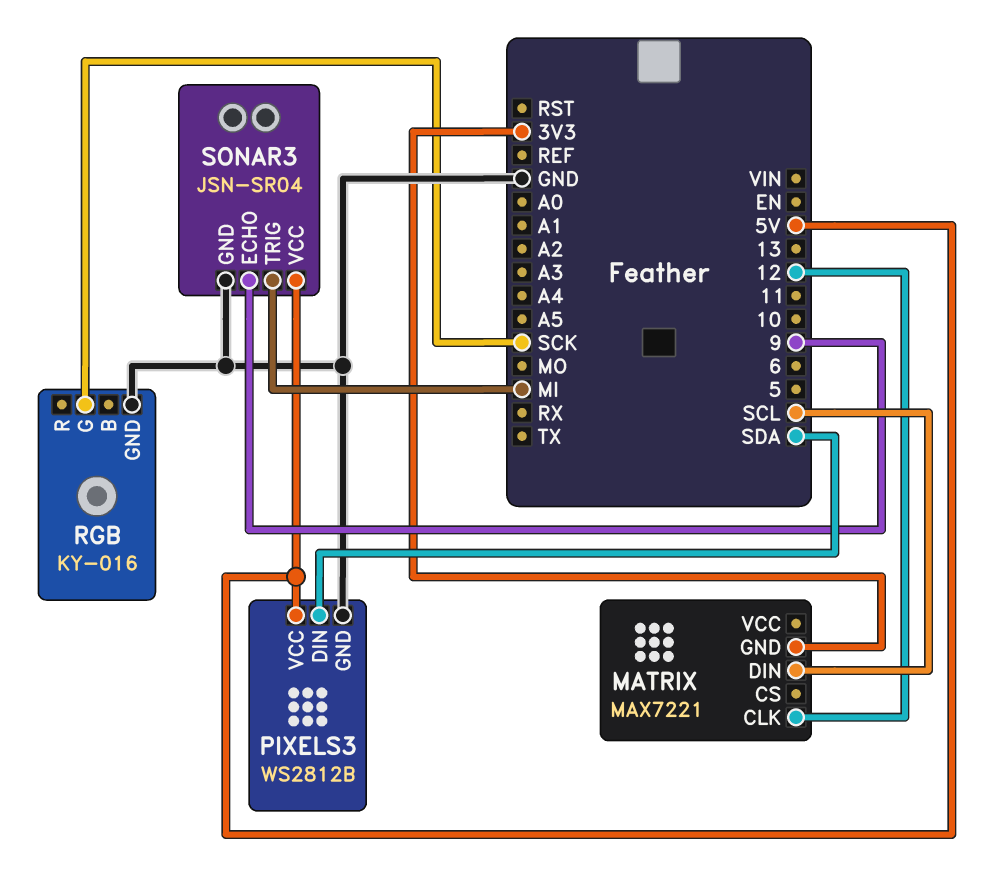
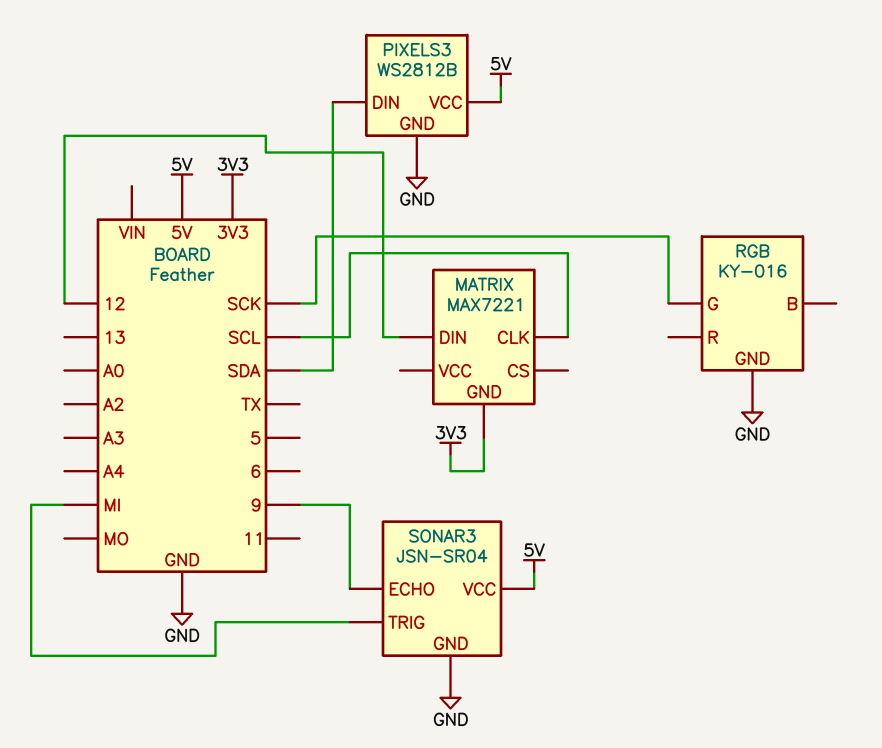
MATRIX pin CLK: 12 -> SCL
MATRIX pin DIN: SCL -> 12

